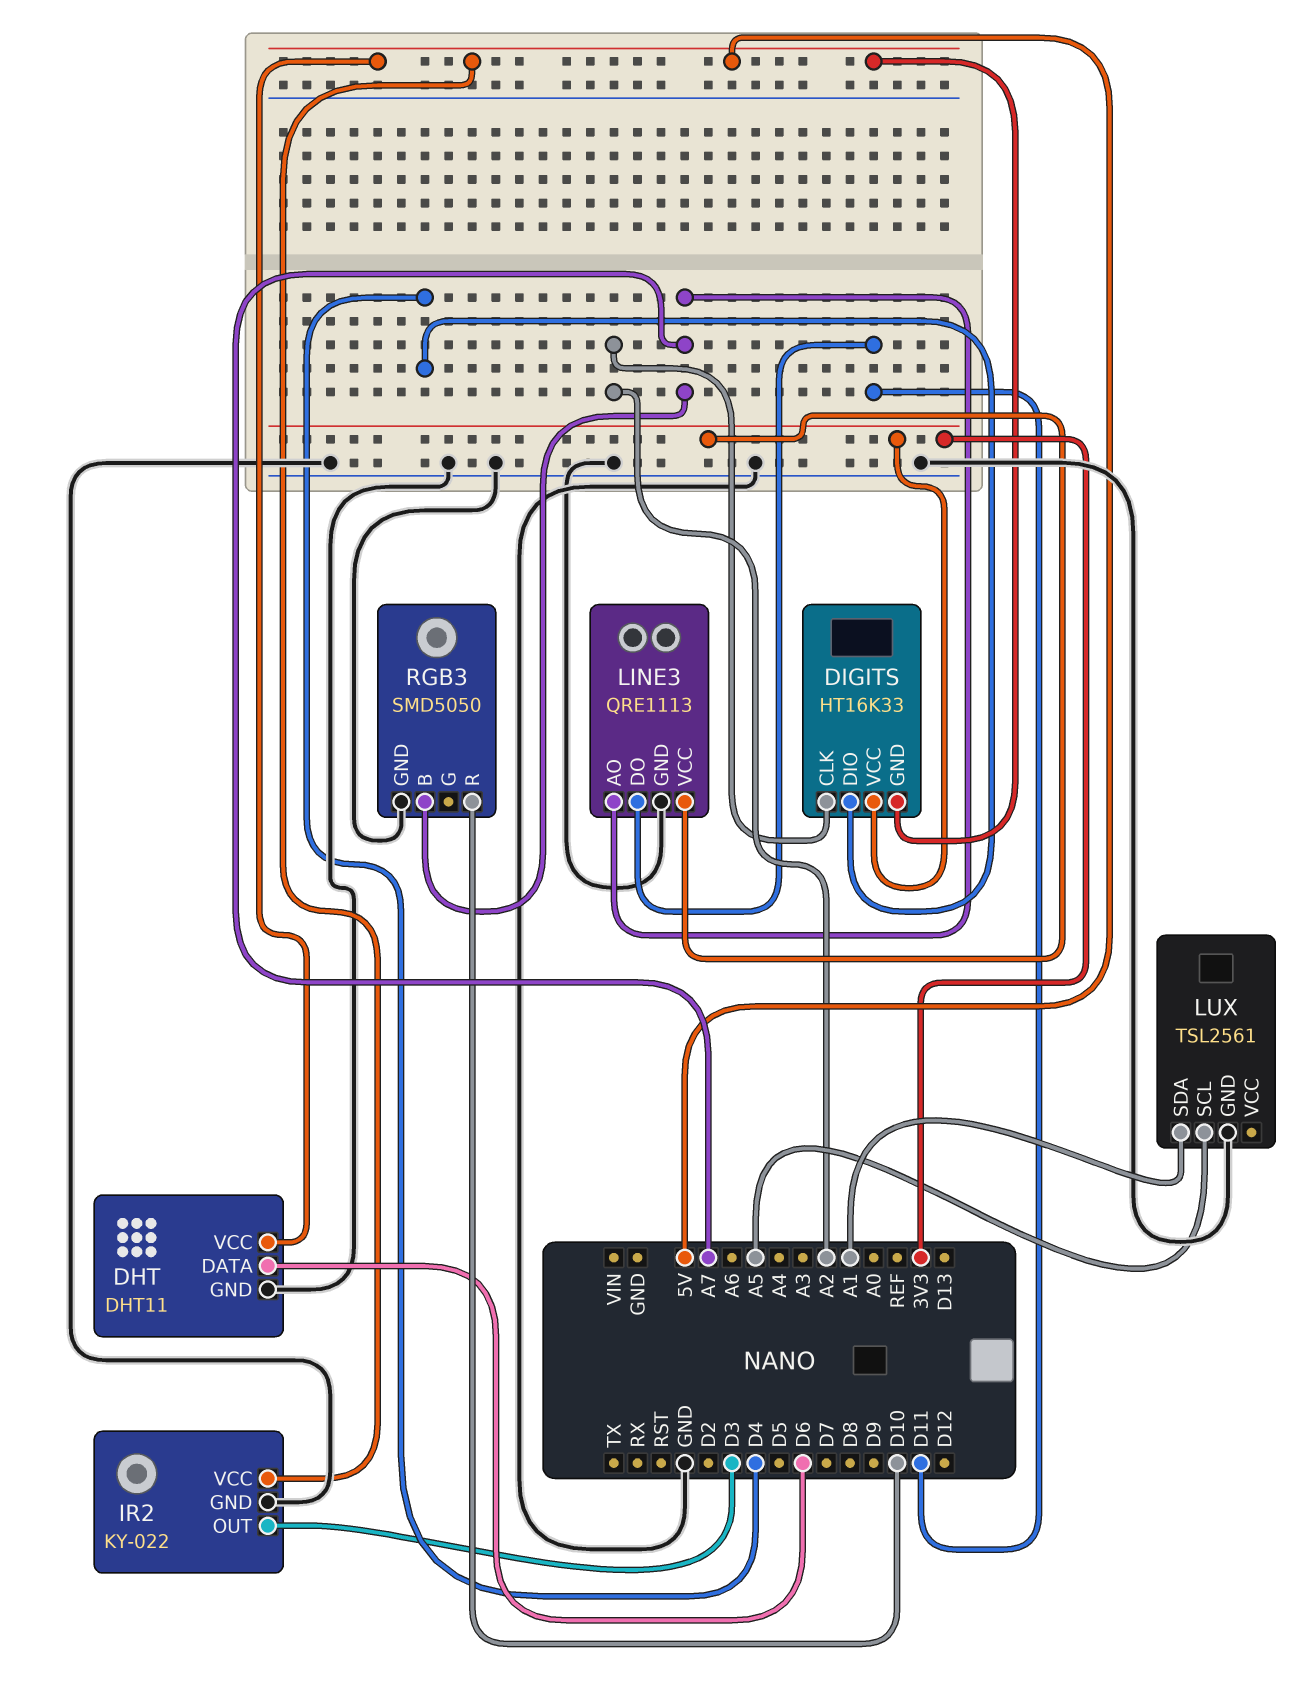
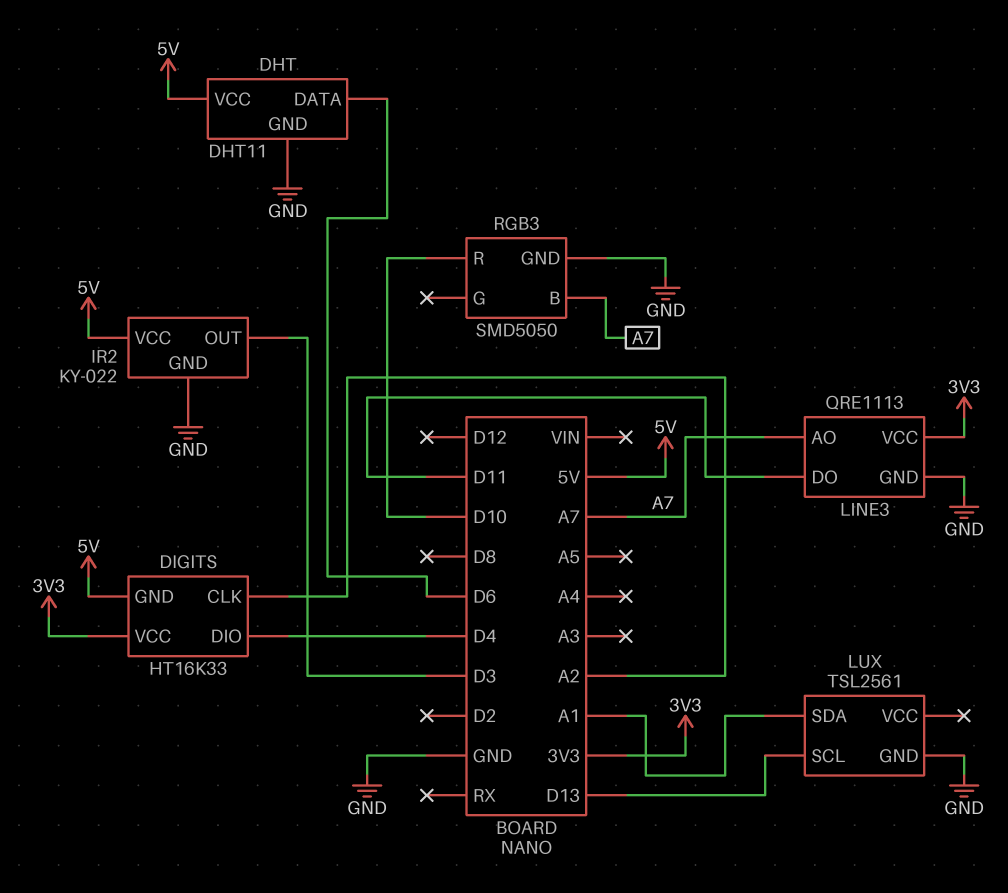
LUX pin SCL: A5 -> D13

